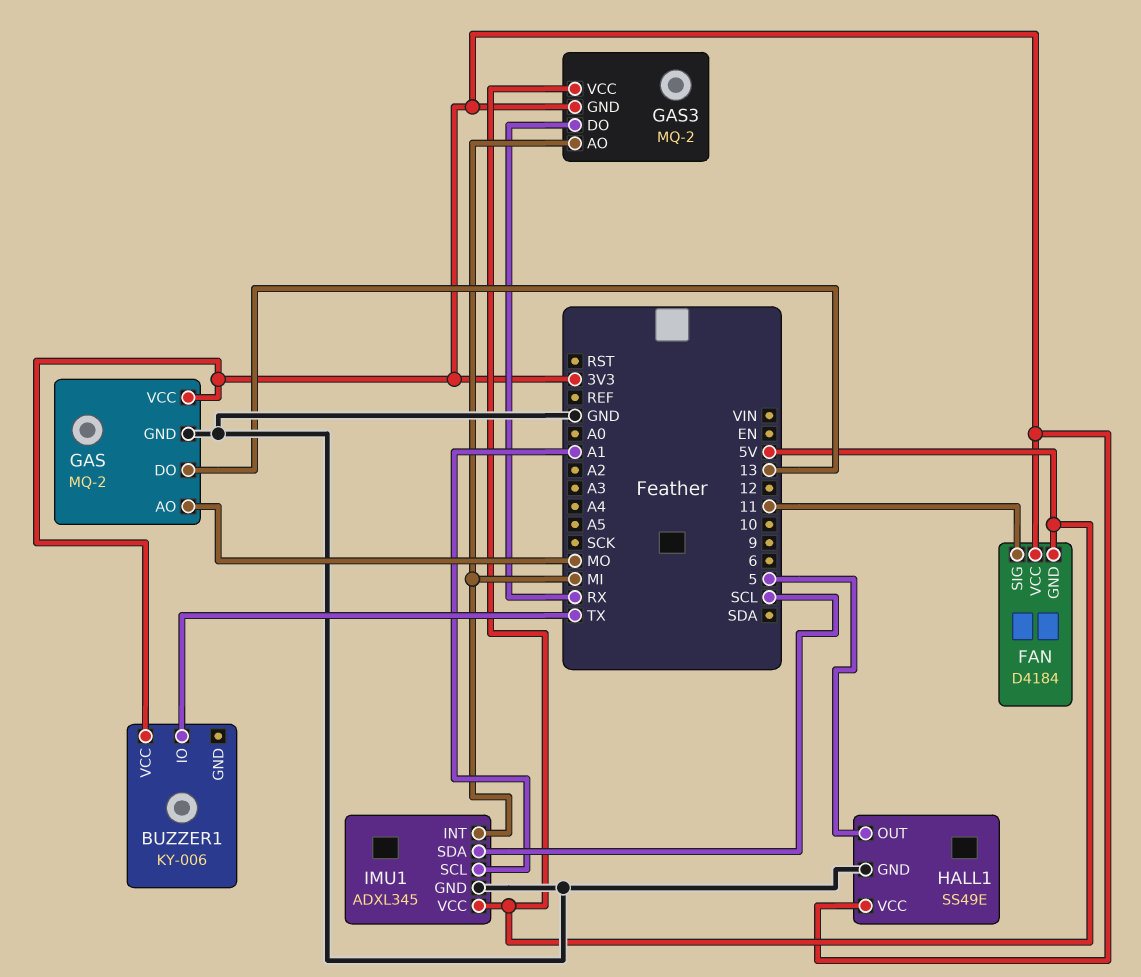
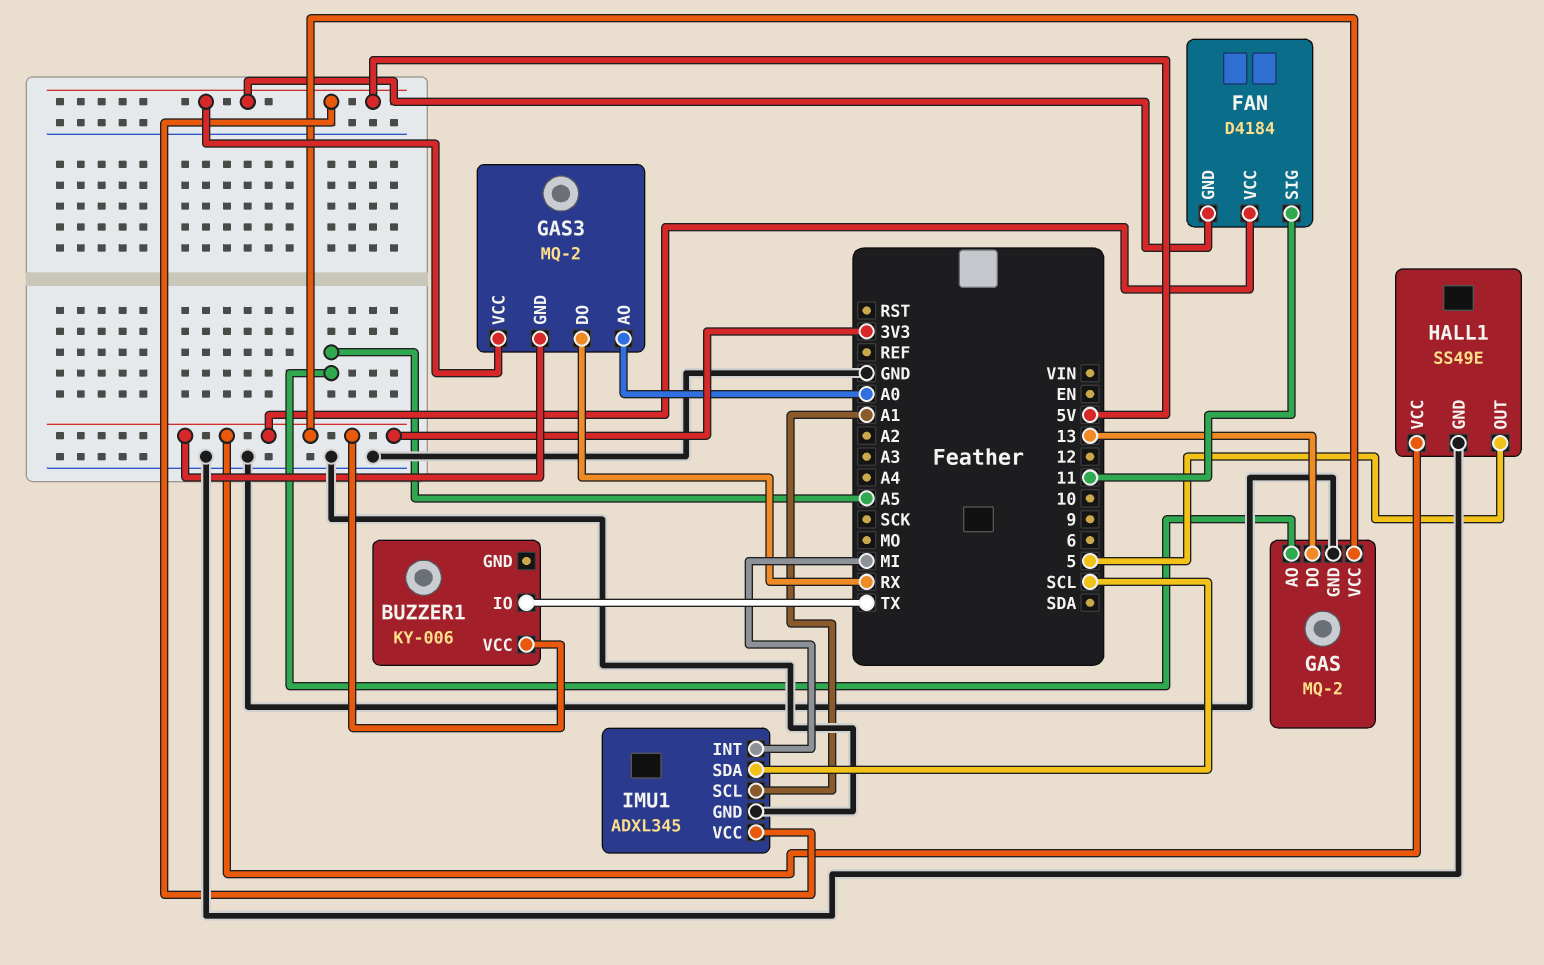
GAS pin AO: MO -> A5
GAS3 pin AO: MI -> A0

